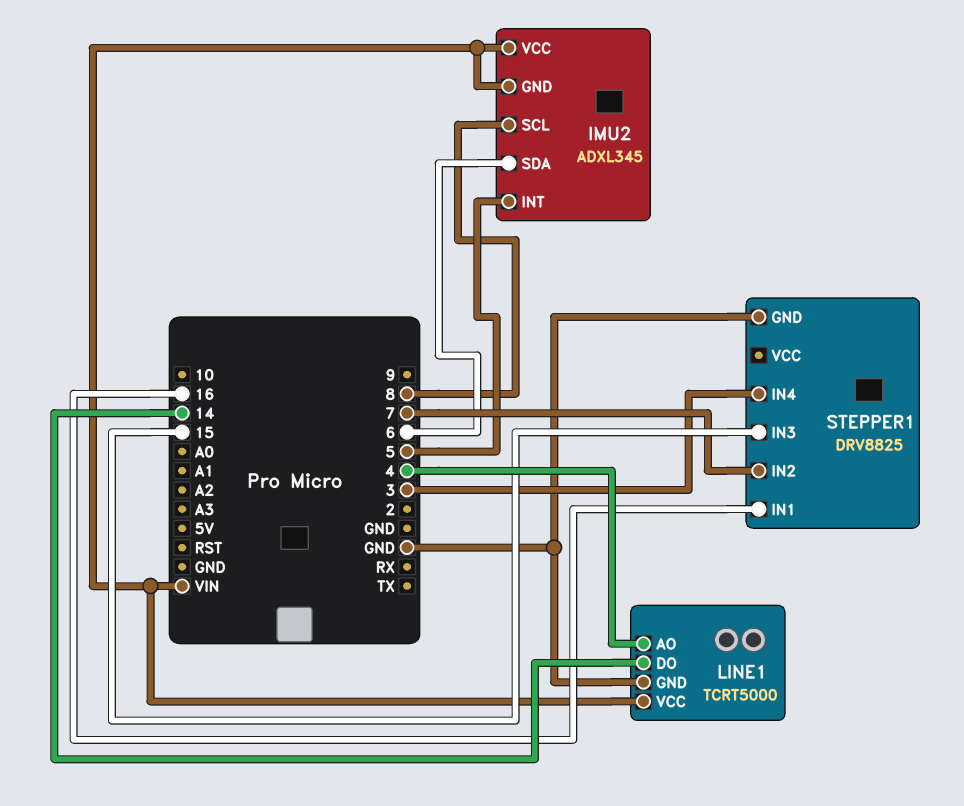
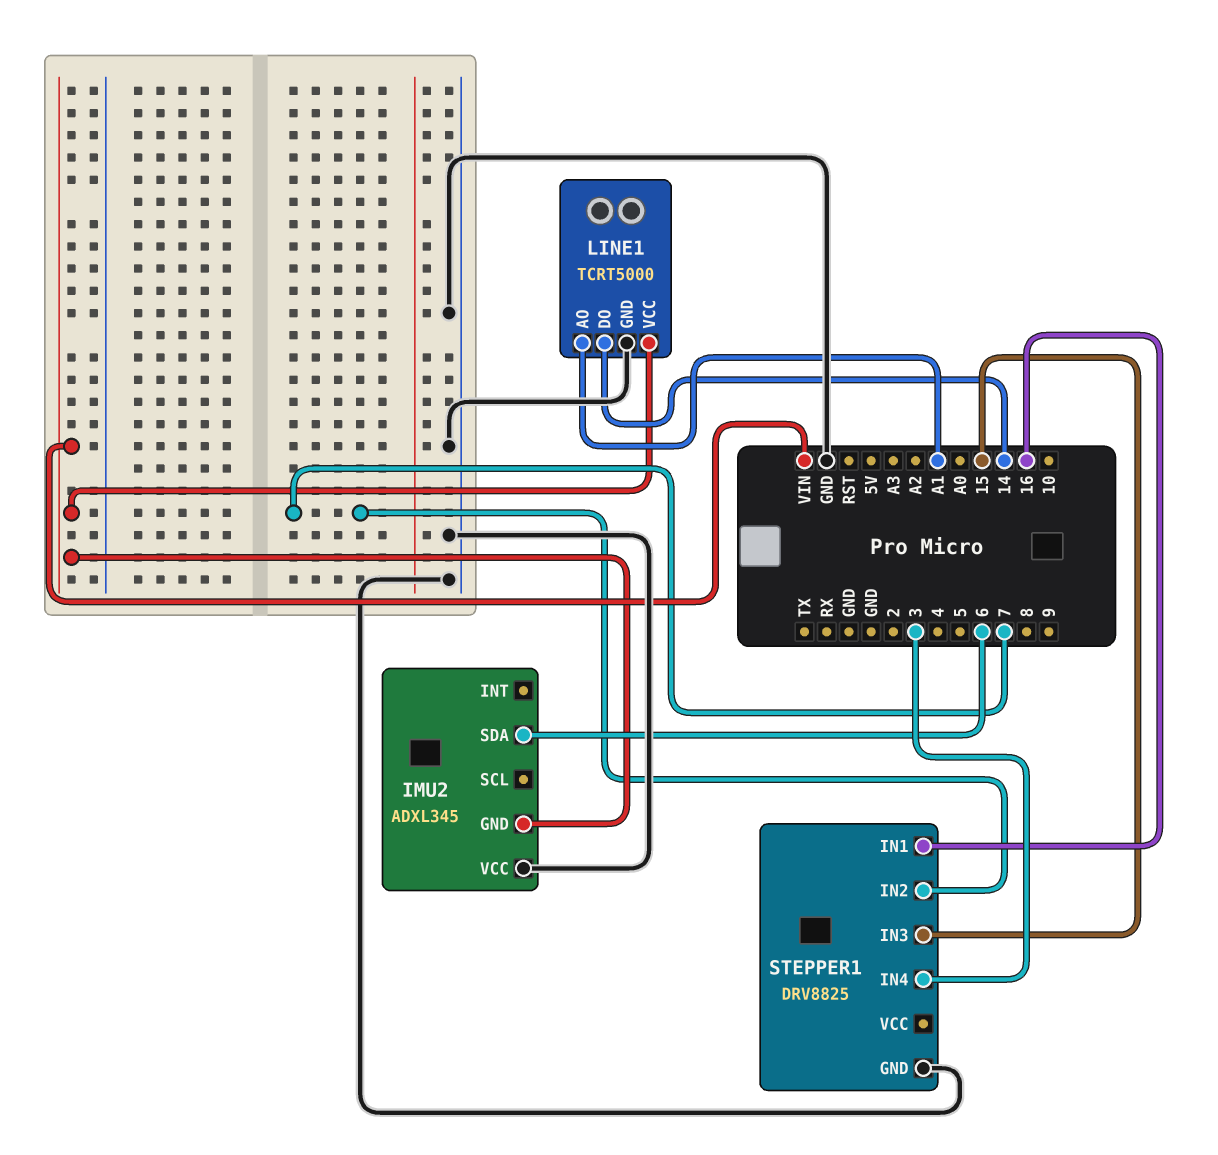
IMU2 pin INT: 5 -> none
IMU2 pin SCL: 8 -> none
IMU2 pin VCC: VIN -> GND
LINE1 pin AO: 4 -> A1

